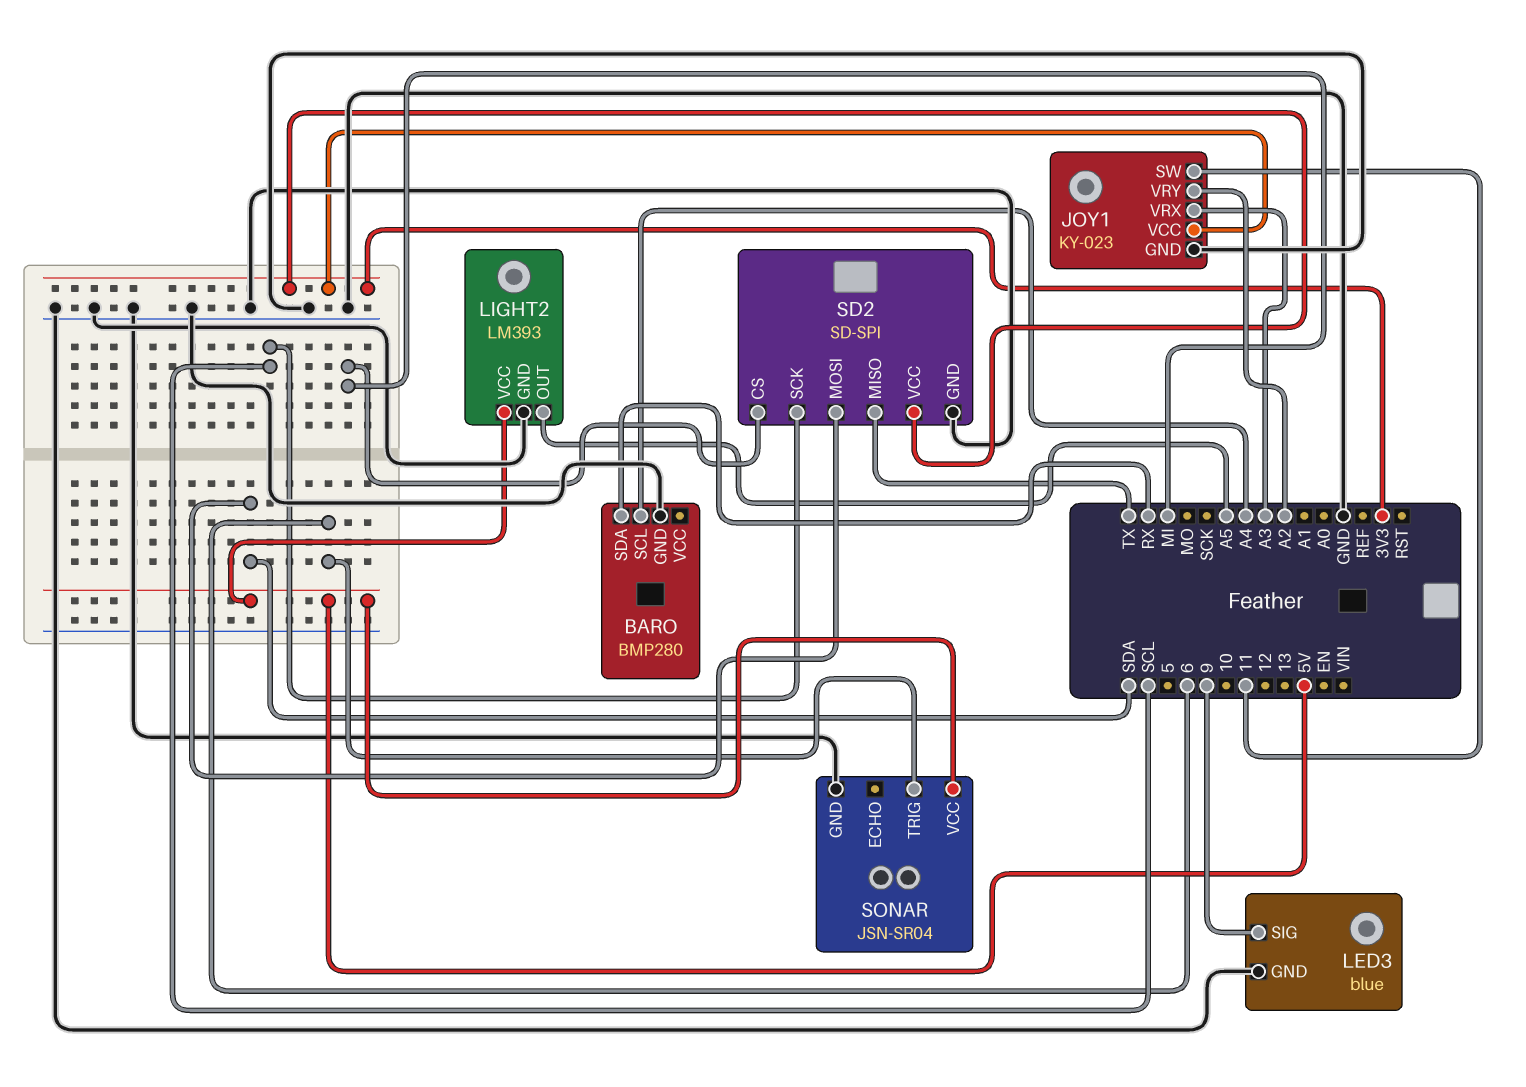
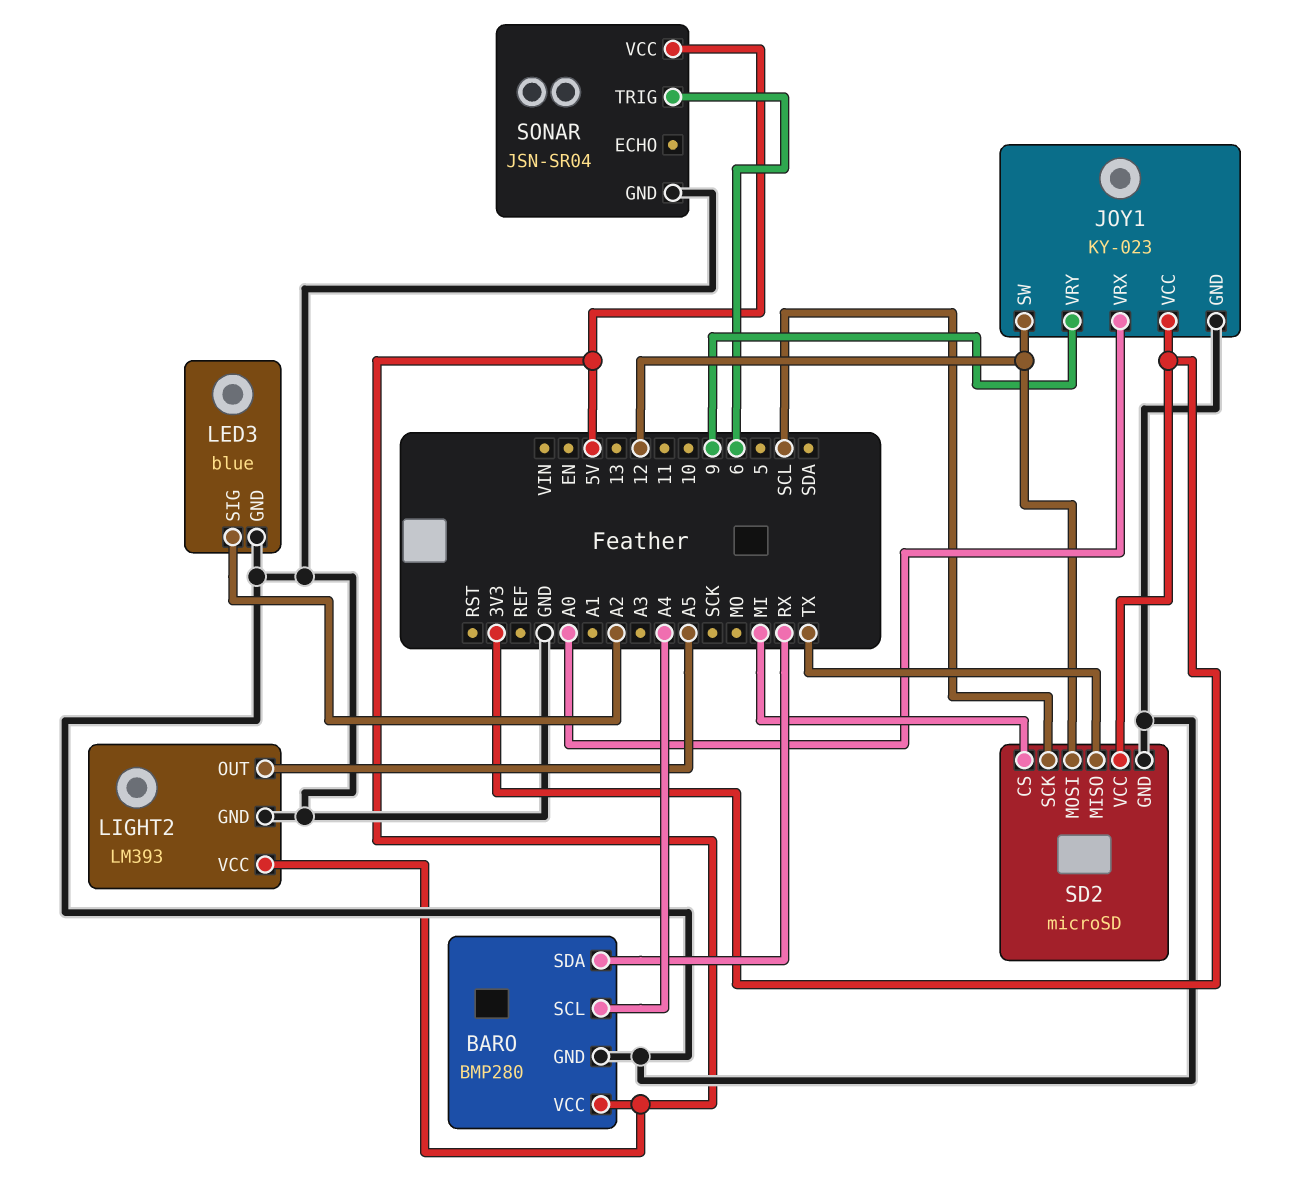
BARO pin VCC: none -> 5V
JOY1 pin SW: 11 -> 12
JOY1 pin VRX: A3 -> A0
JOY1 pin VRY: A2 -> 9
LED3 pin SIG: 9 -> A2
SD2: SD-SPI -> microSD
SD2 pin MOSI: SDA -> 12

